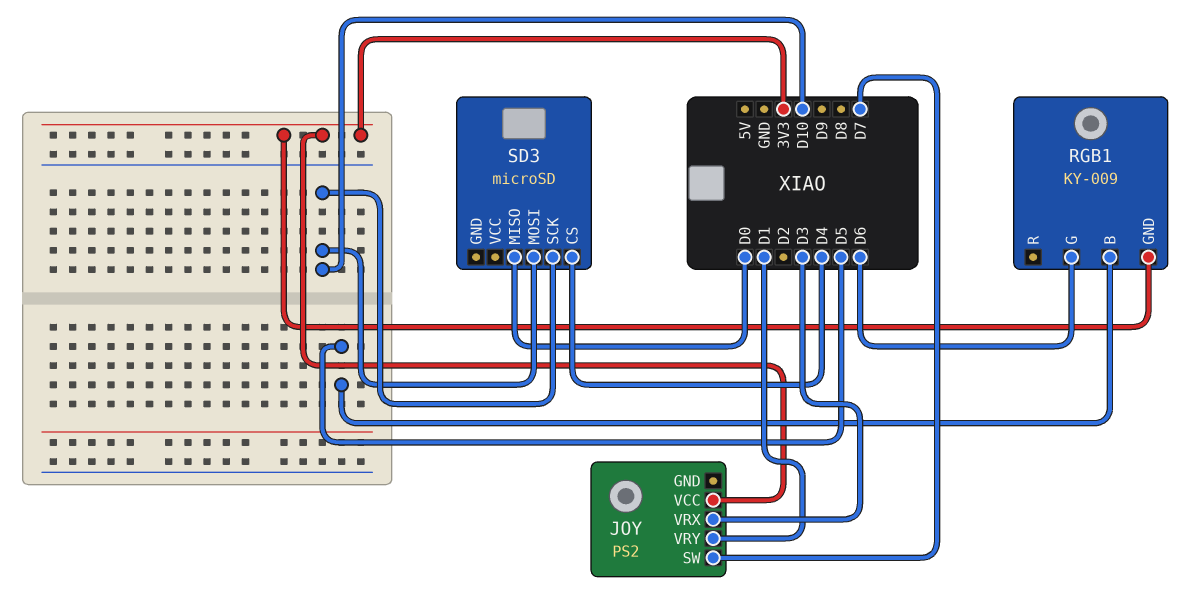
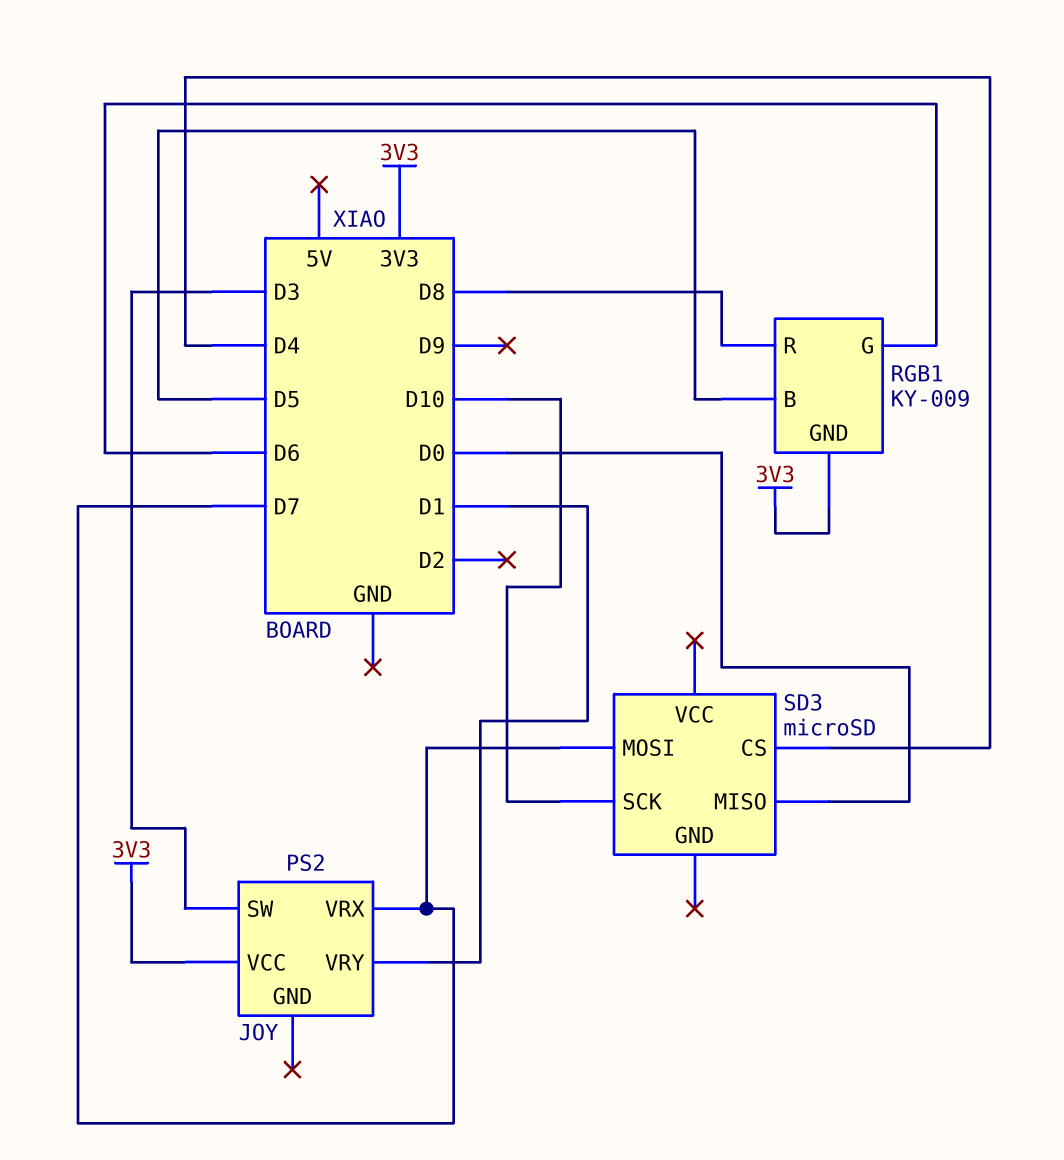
JOY pin SW: D7 -> D3
JOY pin VRX: D3 -> D7
RGB1 pin R: none -> D8
SD3 pin MOSI: D10 -> D7

